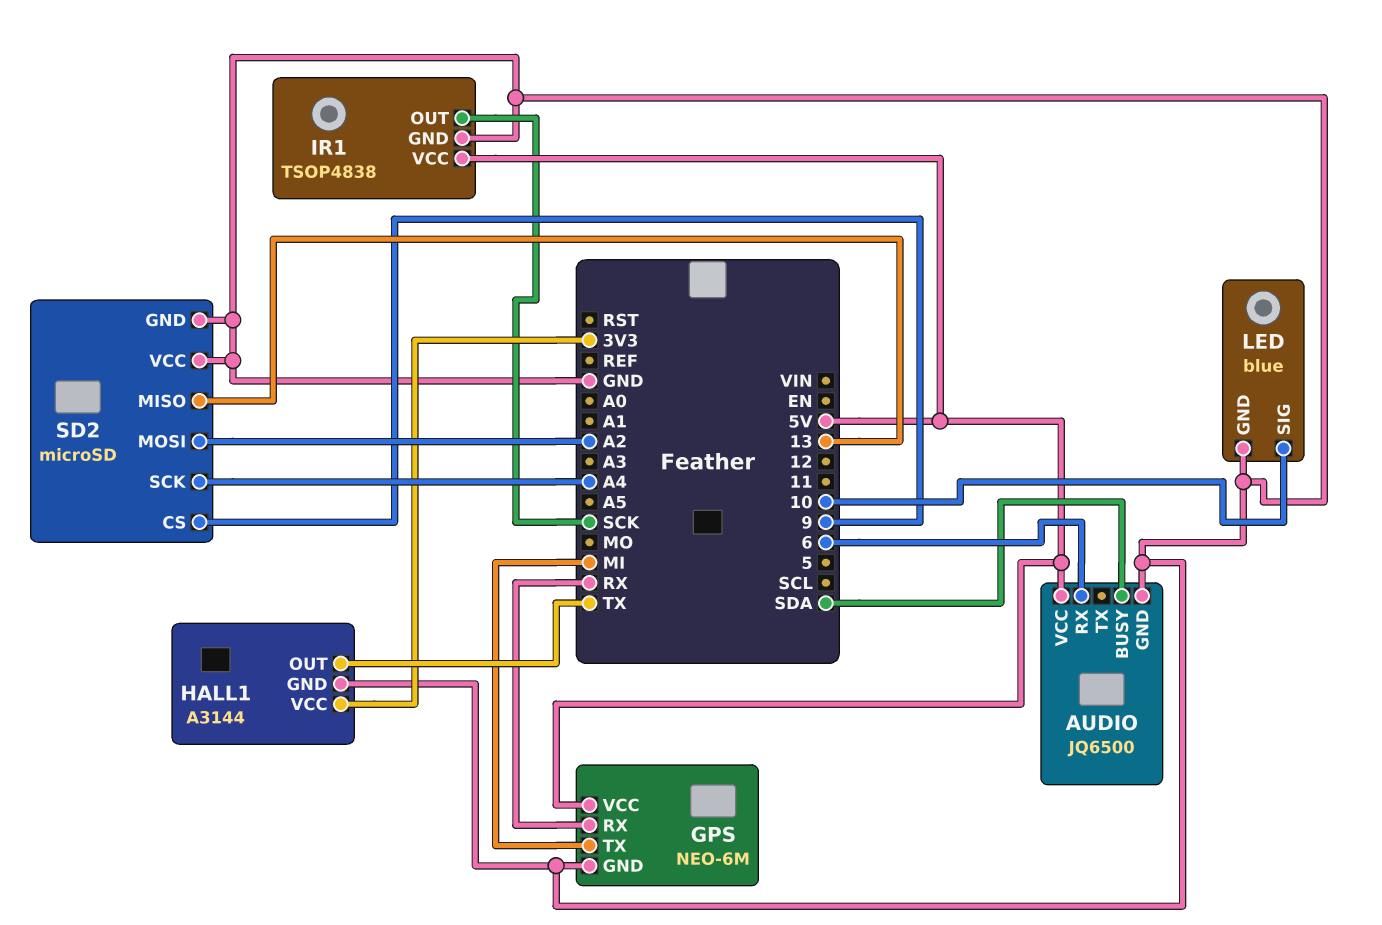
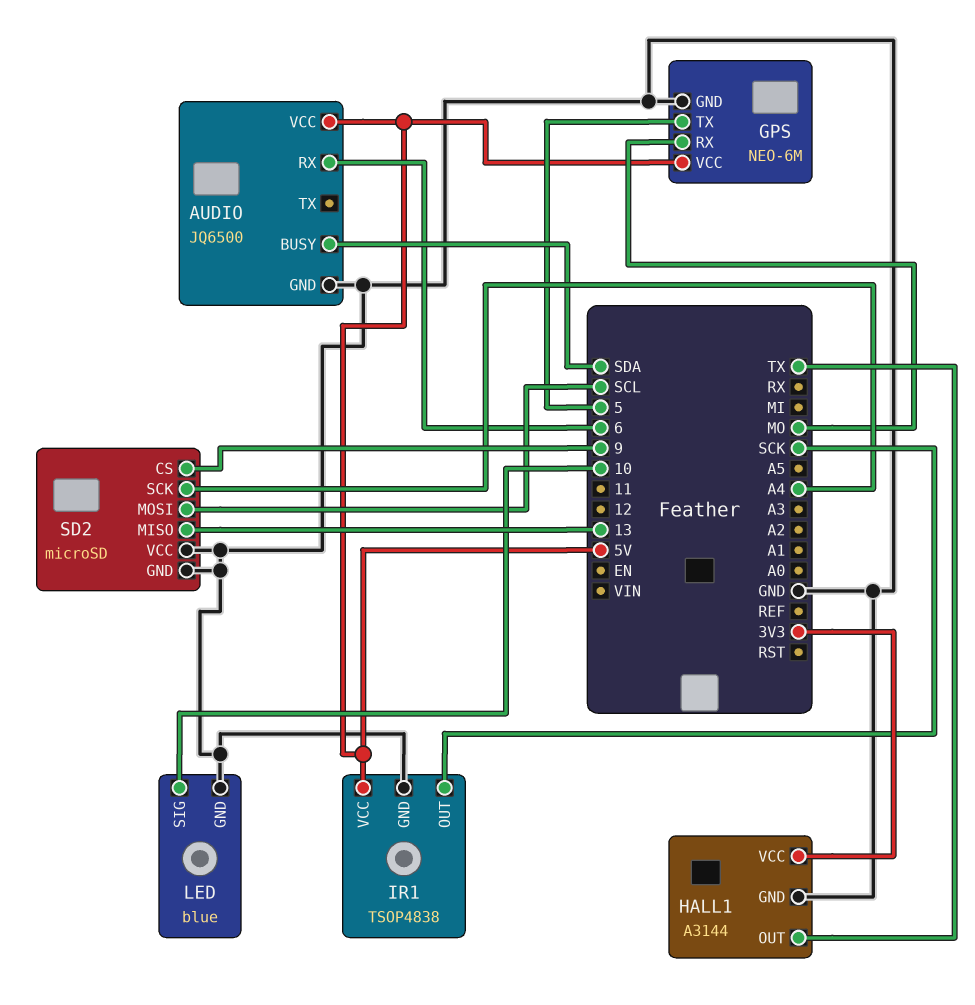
GPS pin RX: RX -> MO
GPS pin TX: MI -> 5
SD2 pin MOSI: A2 -> SCL

